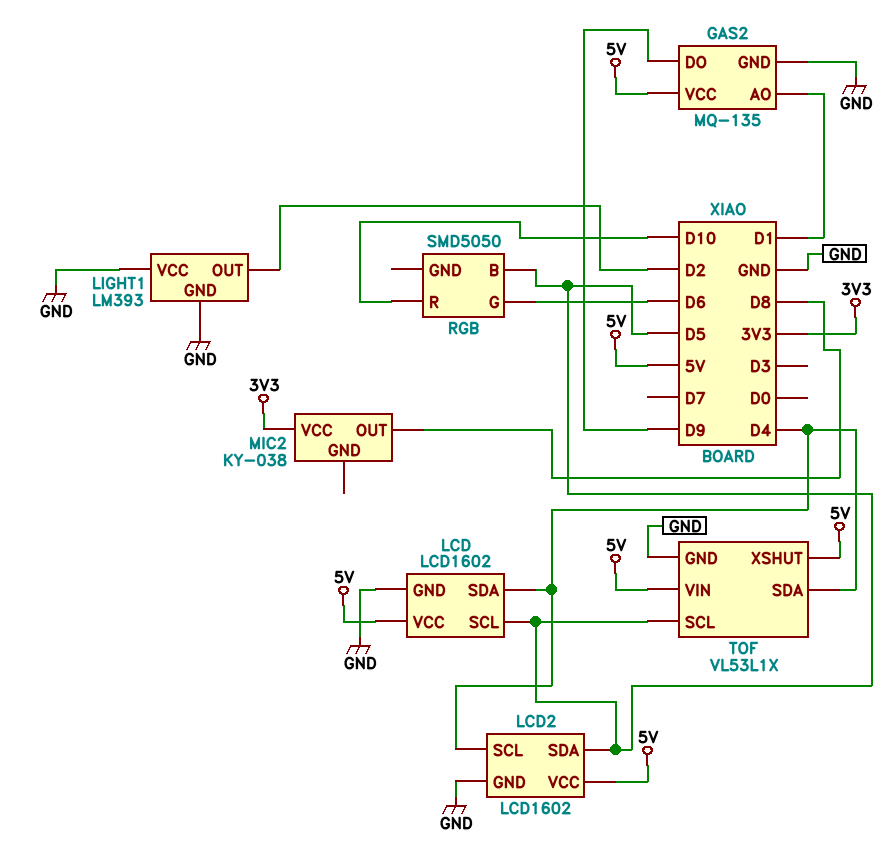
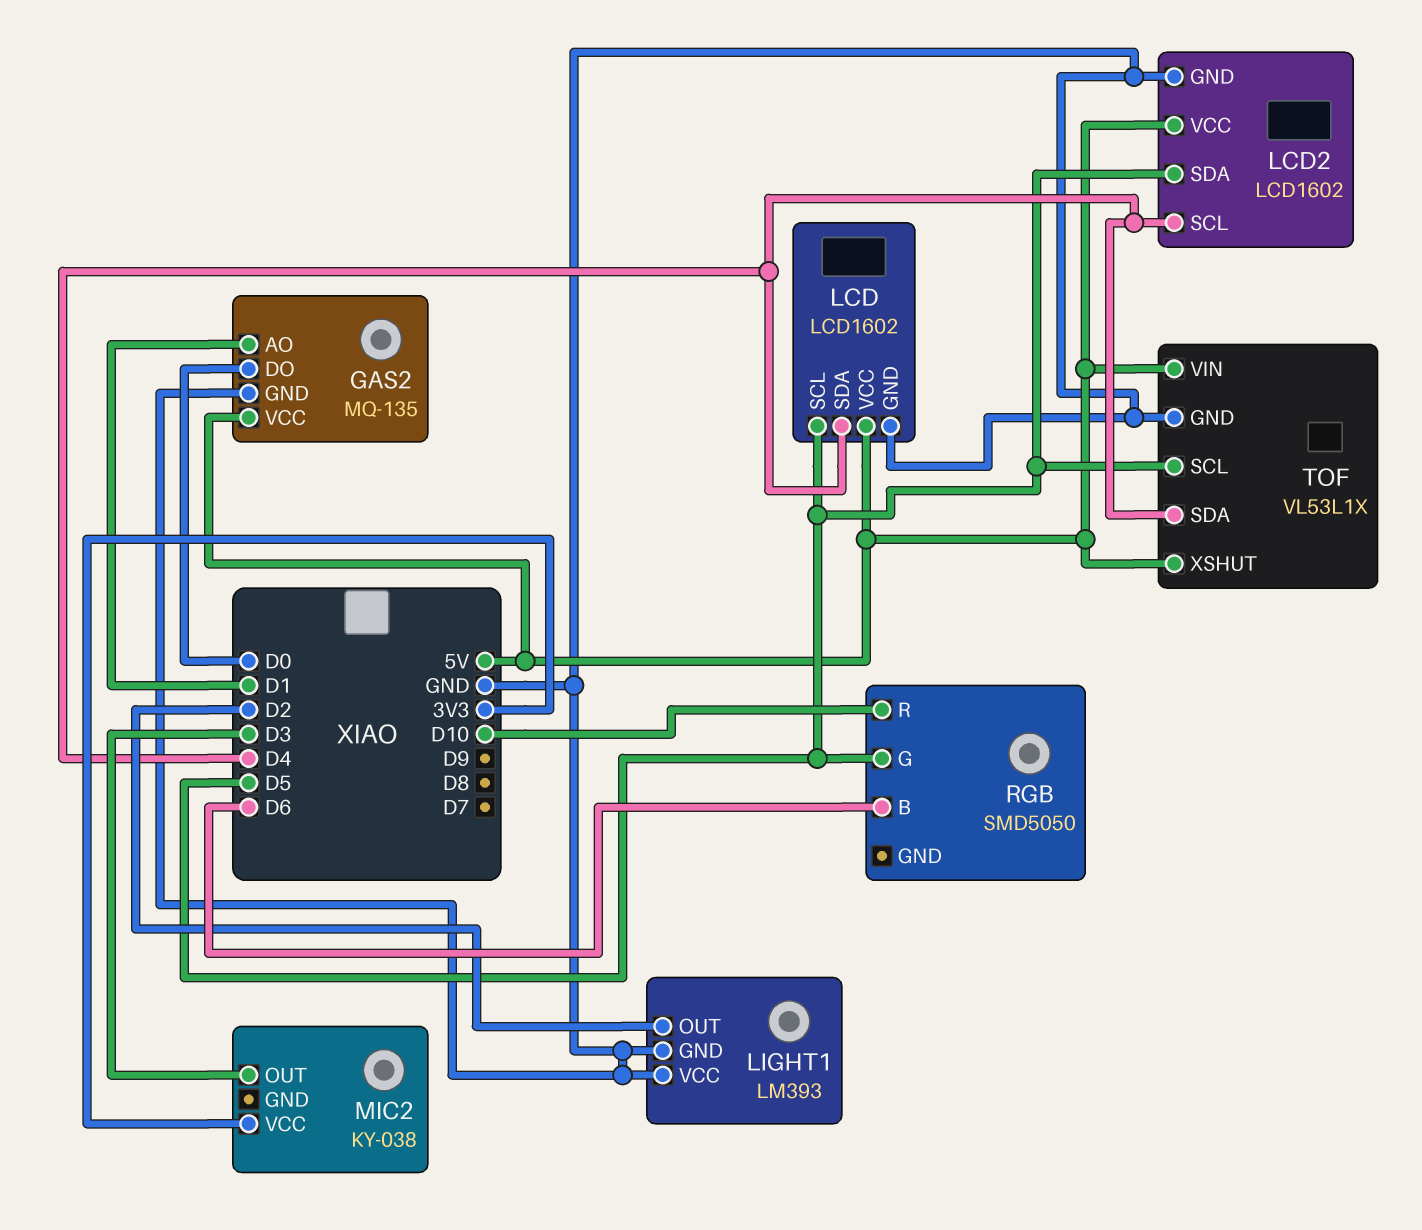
GAS2 pin DO: D9 -> D0
MIC2 pin OUT: D8 -> D3
RGB pin B: D5 -> D6
RGB pin G: D6 -> D5

